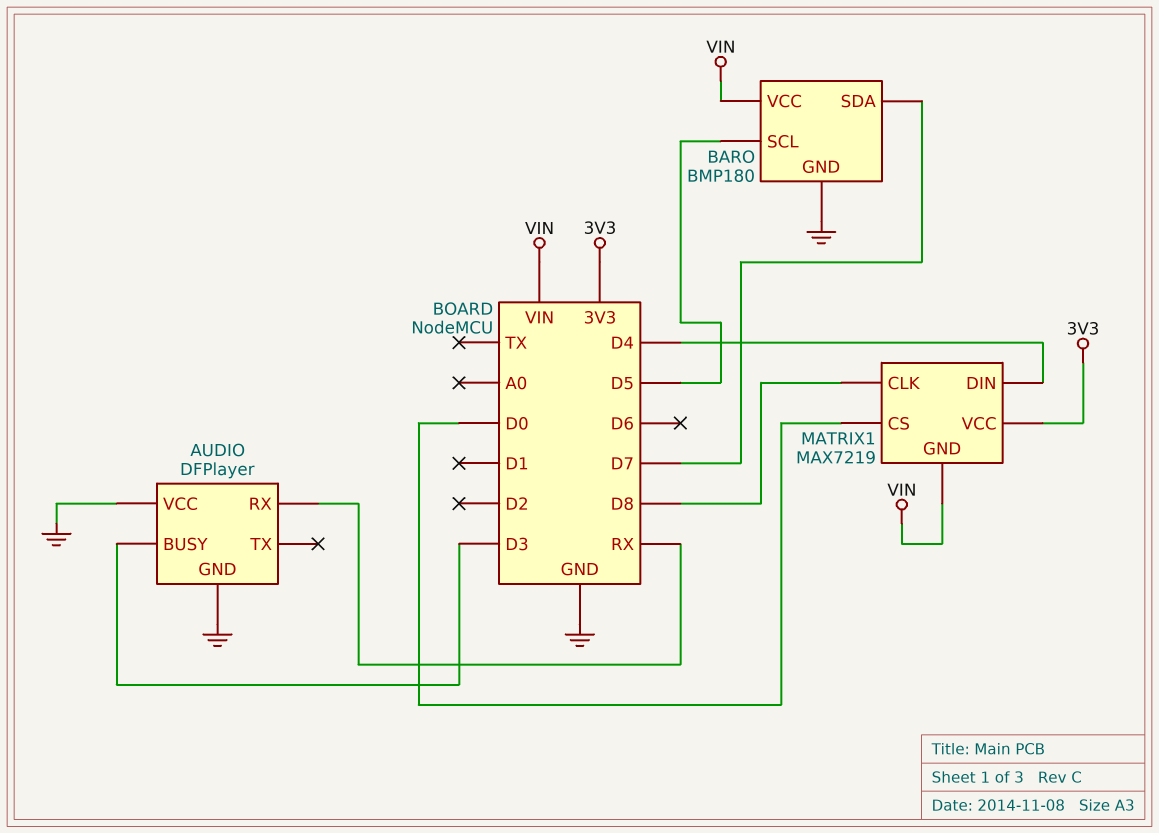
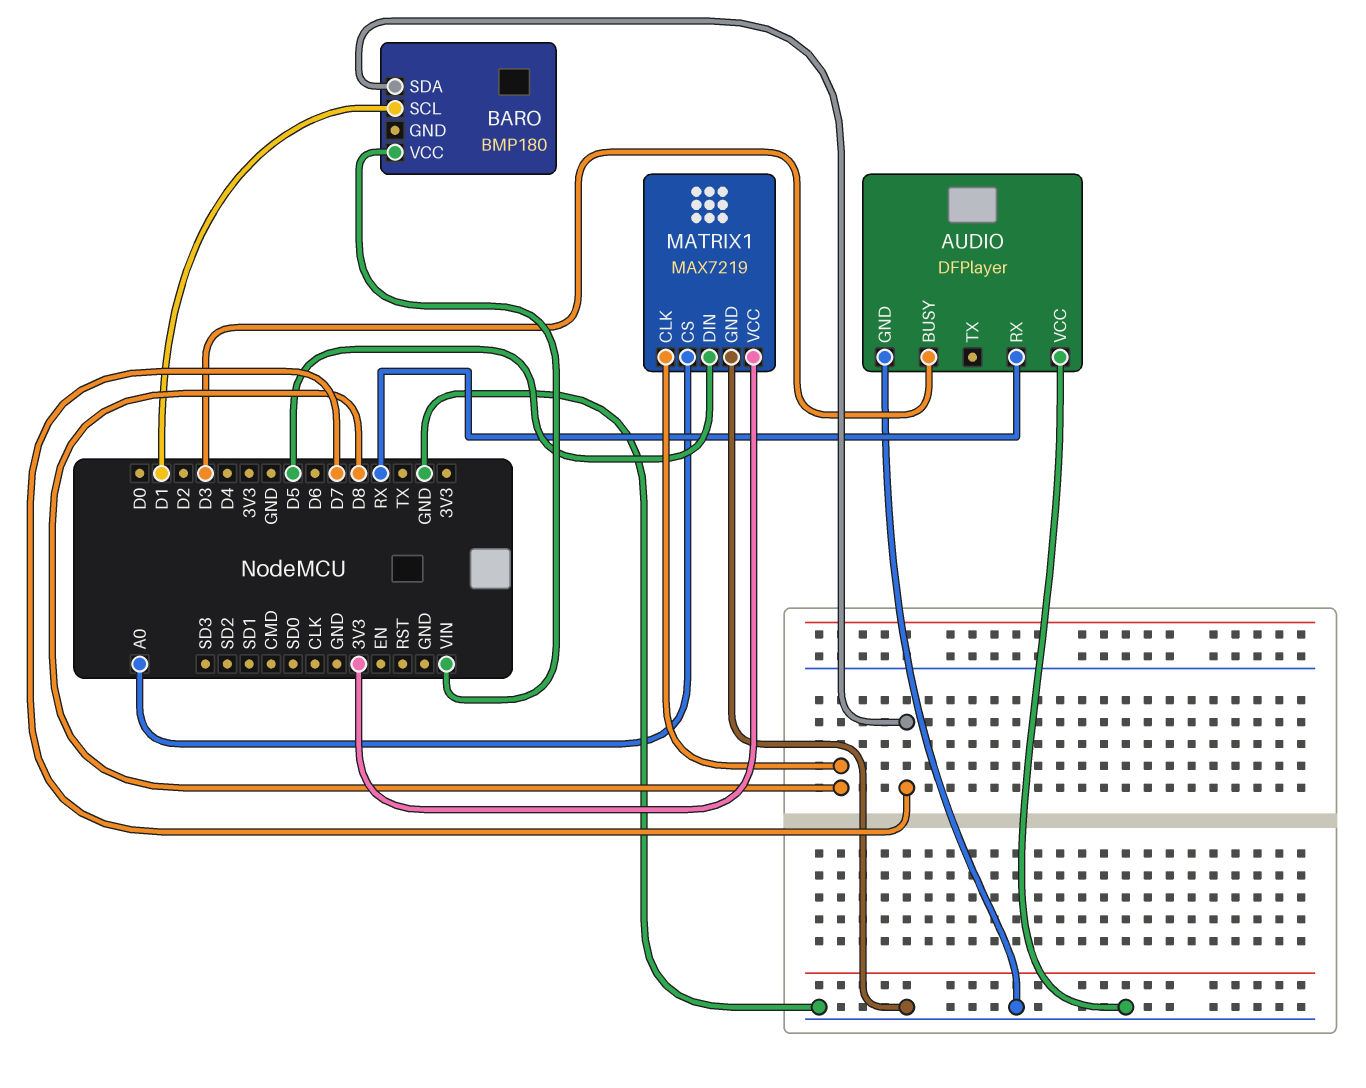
BARO pin GND: GND -> none
BARO pin SCL: D5 -> D1
MATRIX1 pin CS: D0 -> A0
MATRIX1 pin DIN: D4 -> D5
MATRIX1 pin GND: VIN -> GND

